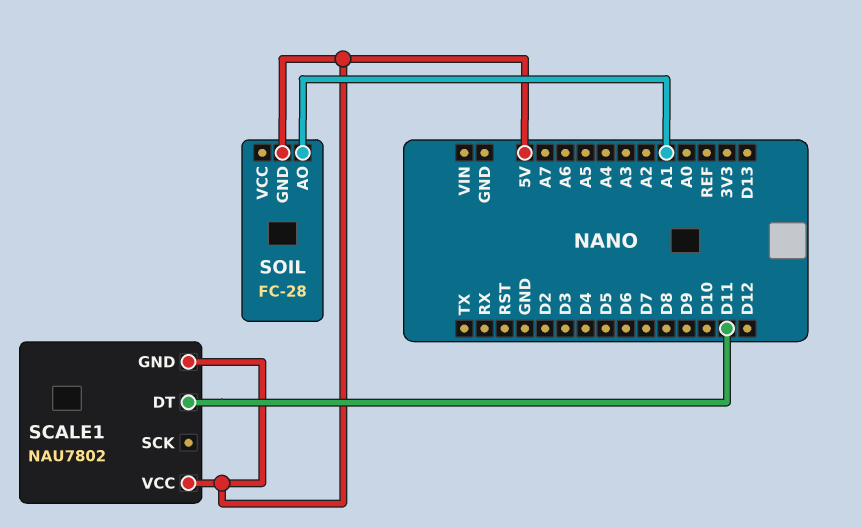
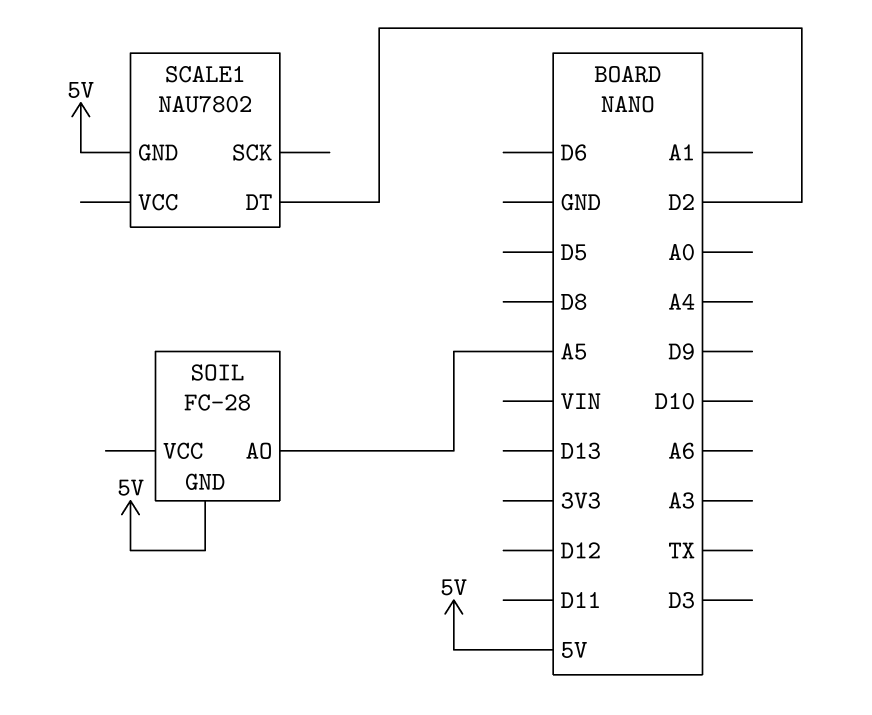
SCALE1 pin DT: D11 -> D2
SCALE1 pin VCC: 5V -> none
SOIL pin AO: A1 -> A5

